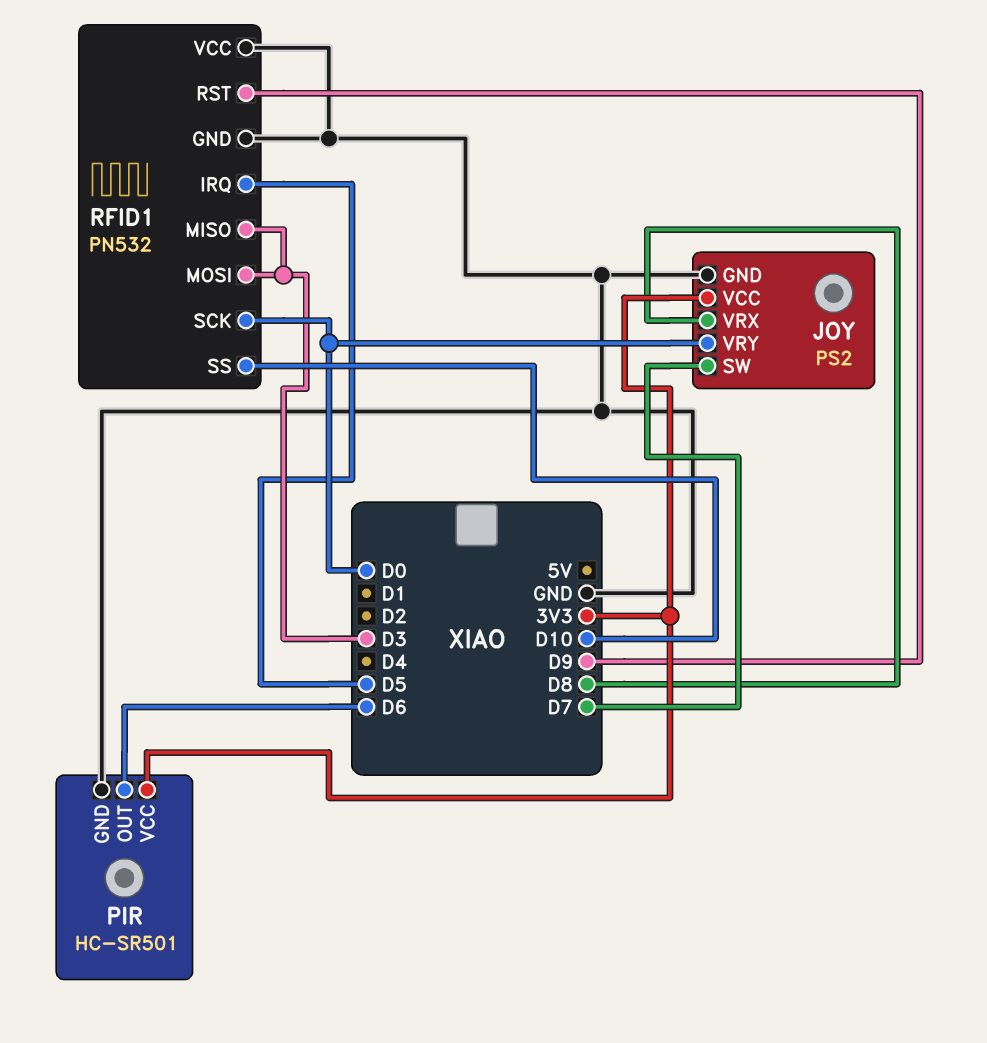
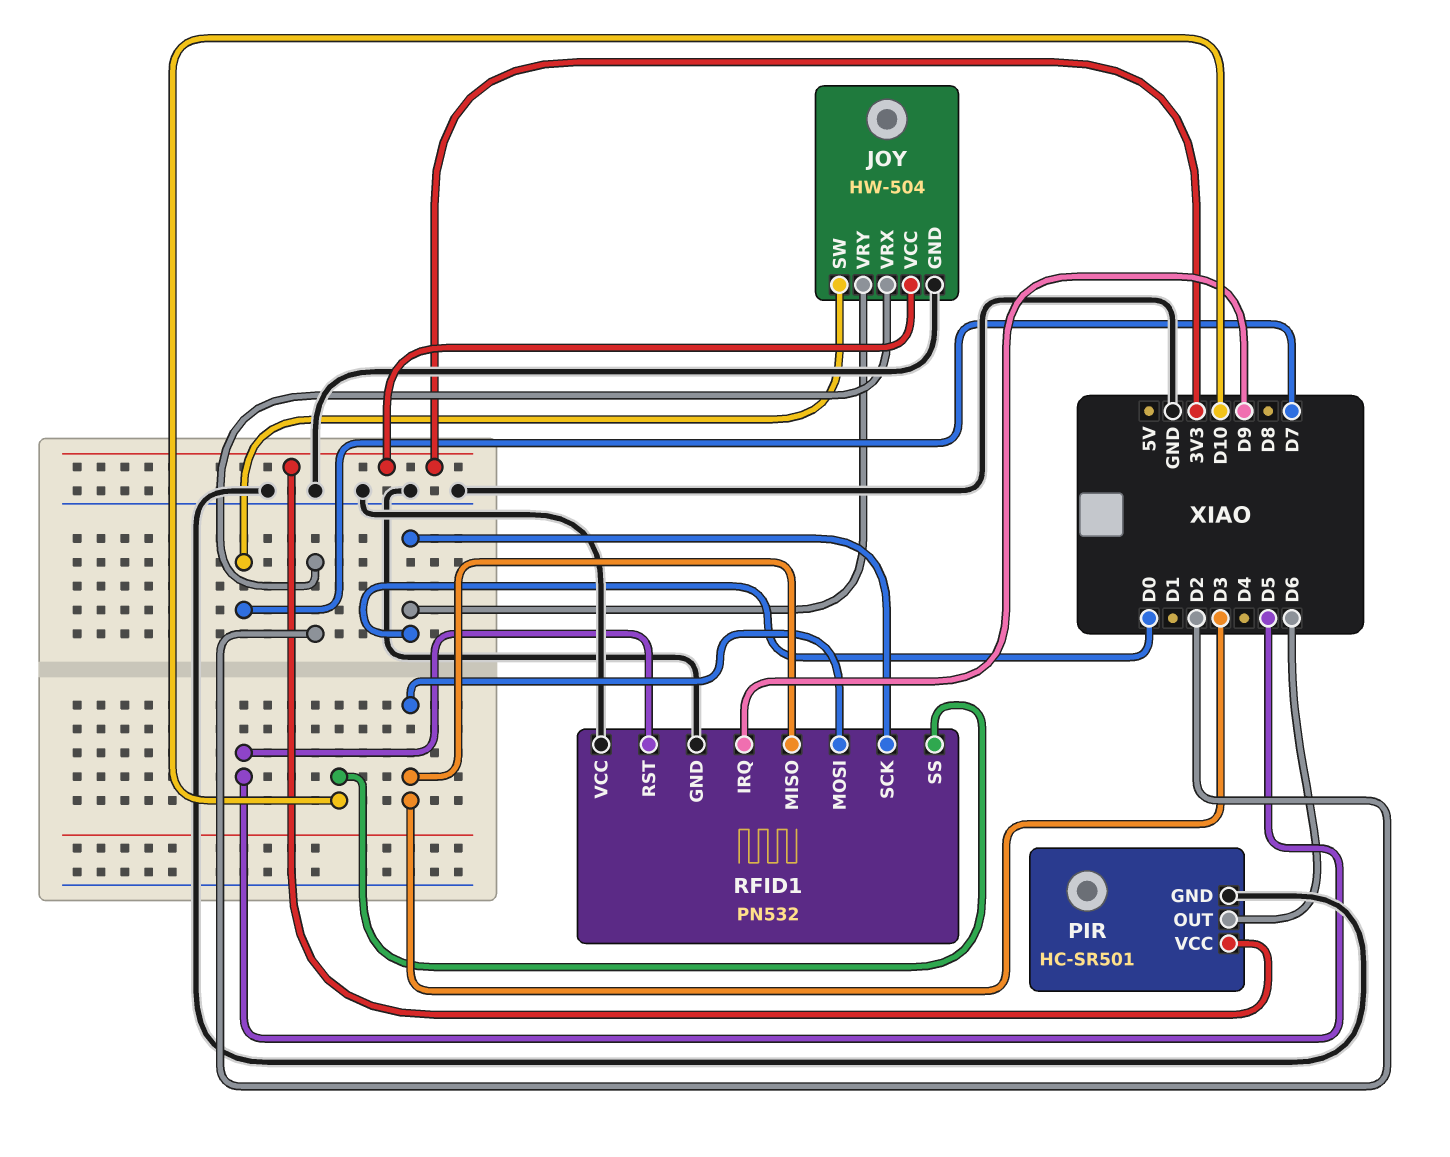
JOY: PS2 -> HW-504
JOY pin VRX: D8 -> D2
RFID1 pin IRQ: D5 -> D9
RFID1 pin RST: D9 -> D5

